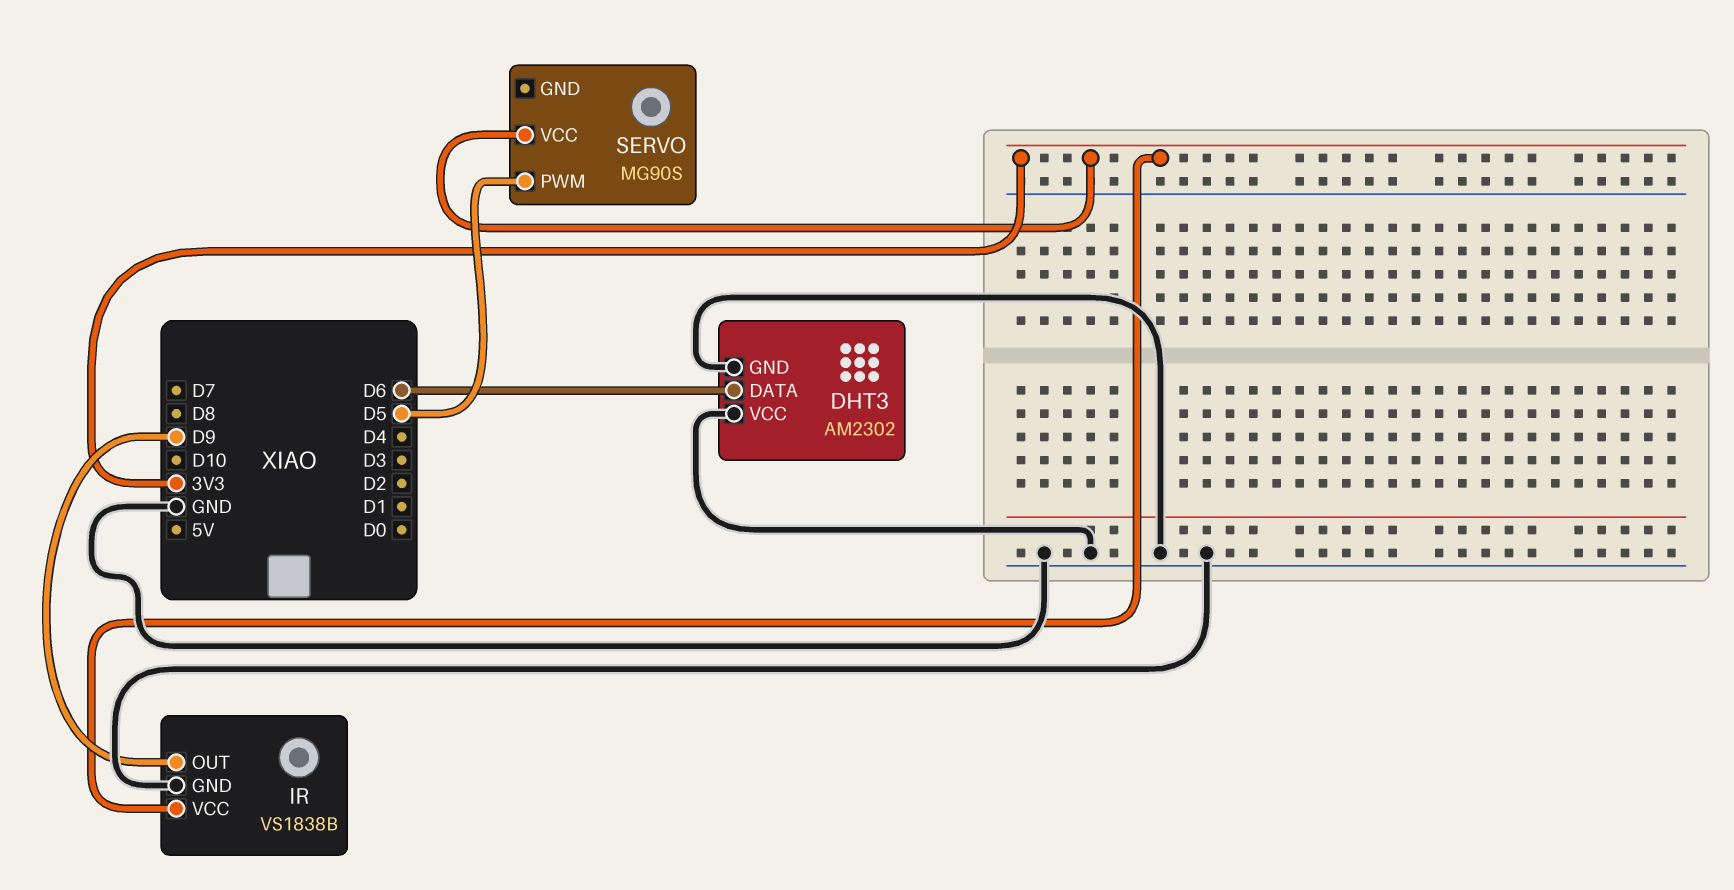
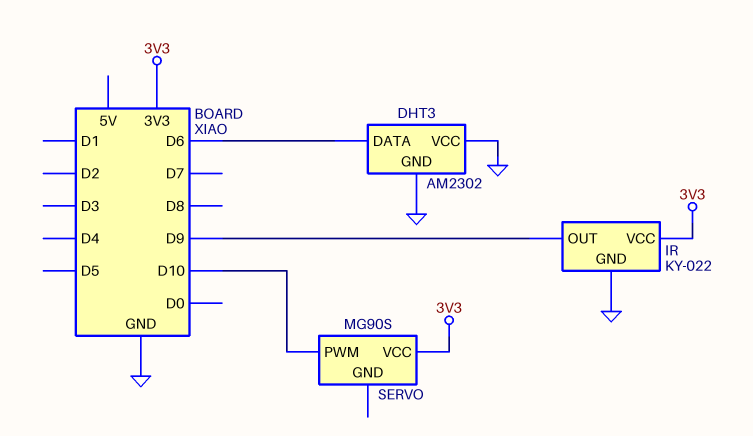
IR: VS1838B -> KY-022
SERVO pin PWM: D5 -> D10

